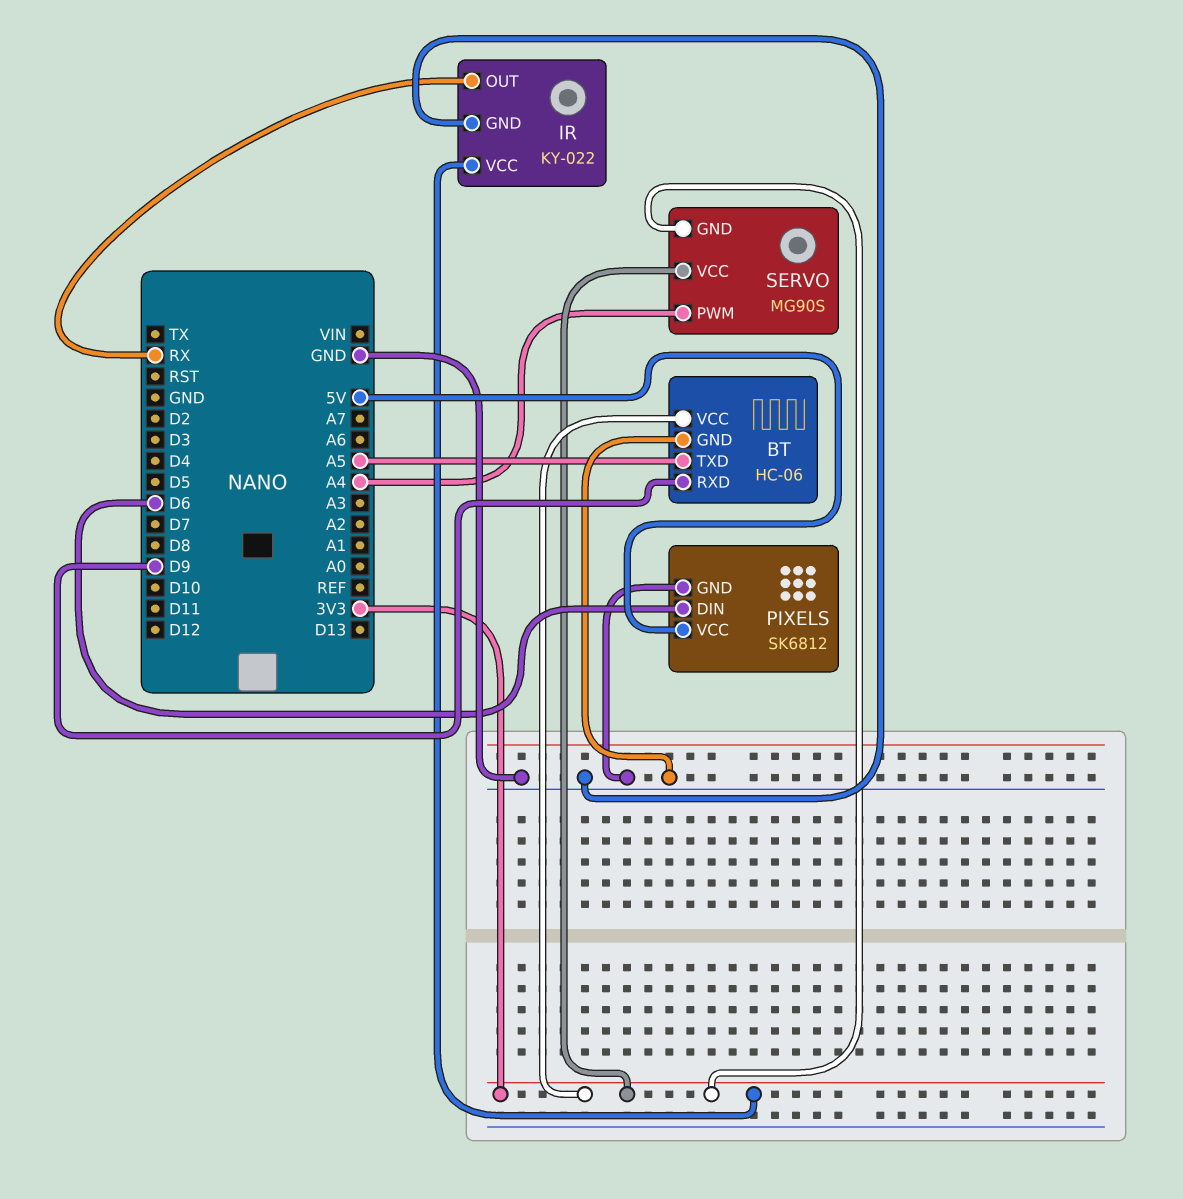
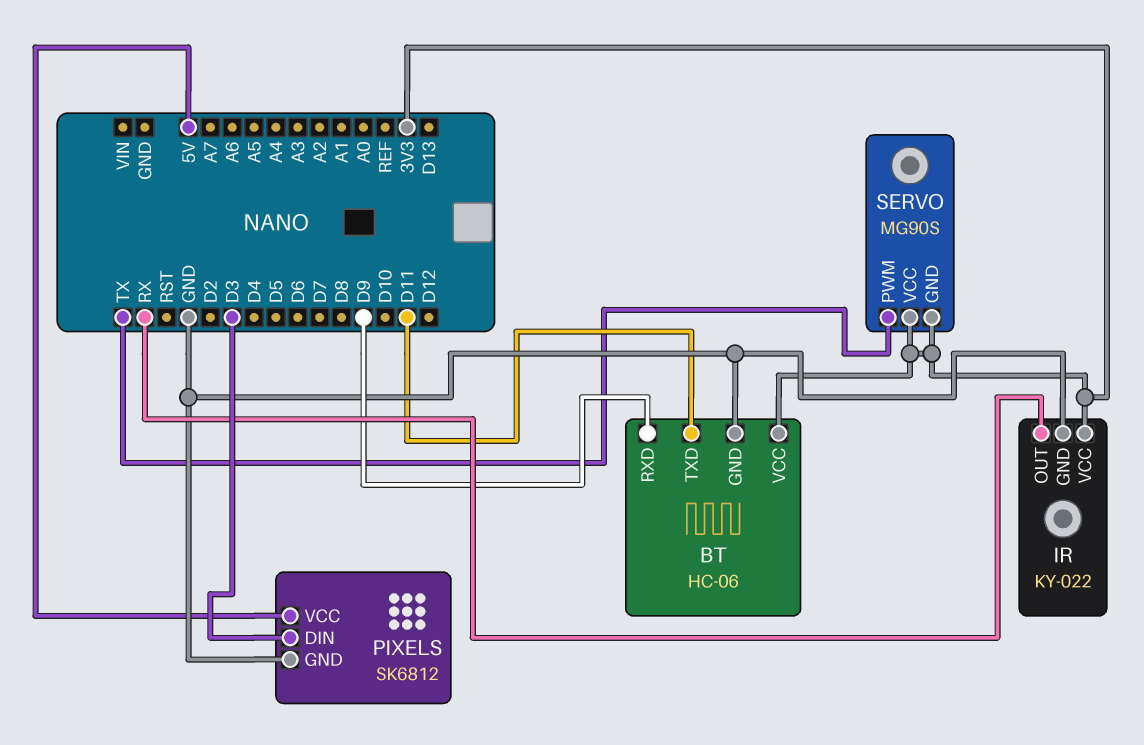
BT pin TXD: A5 -> D11
PIXELS pin DIN: D6 -> D3
SERVO pin PWM: A4 -> TX

